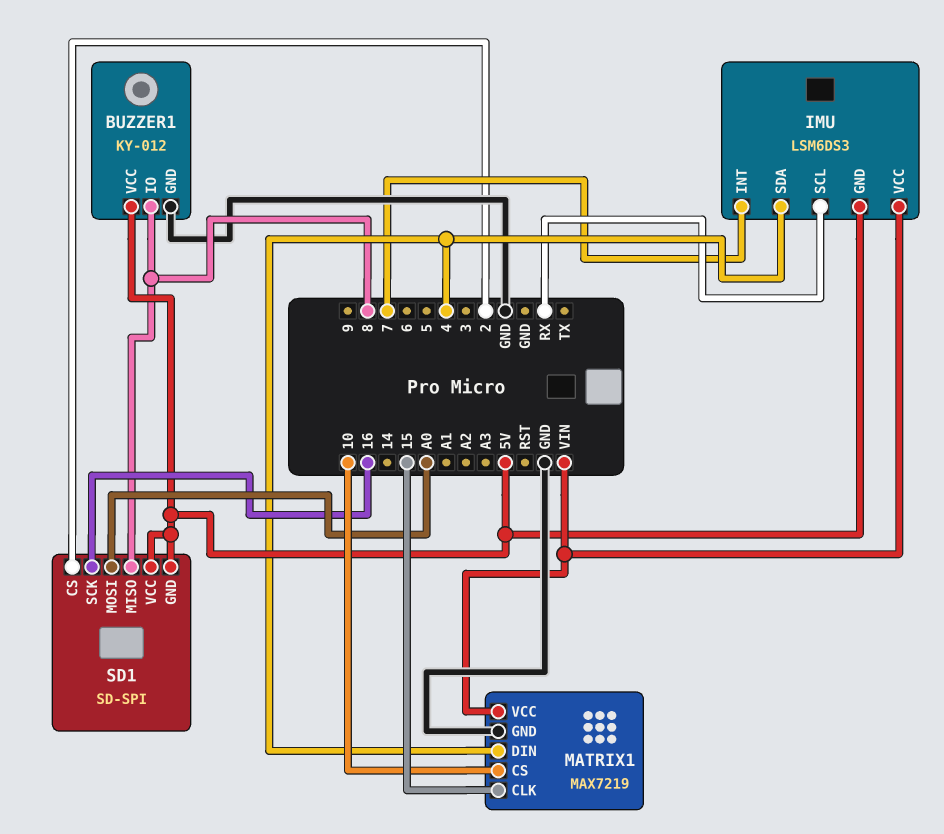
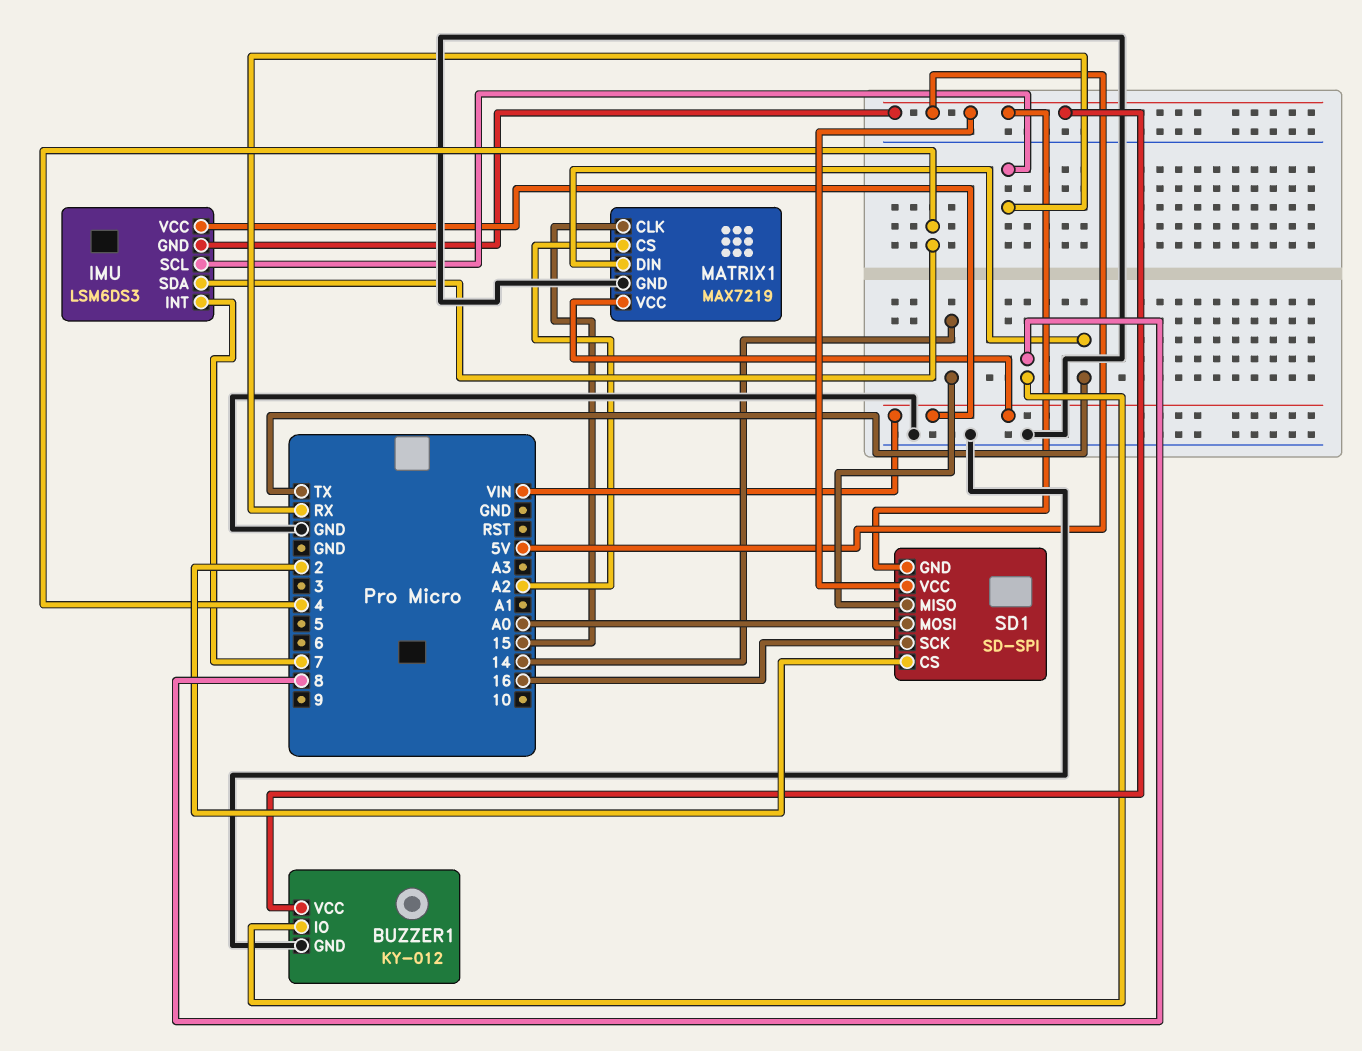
MATRIX1 pin CS: 10 -> A2
MATRIX1 pin DIN: 4 -> TX
SD1 pin MISO: 8 -> 14

